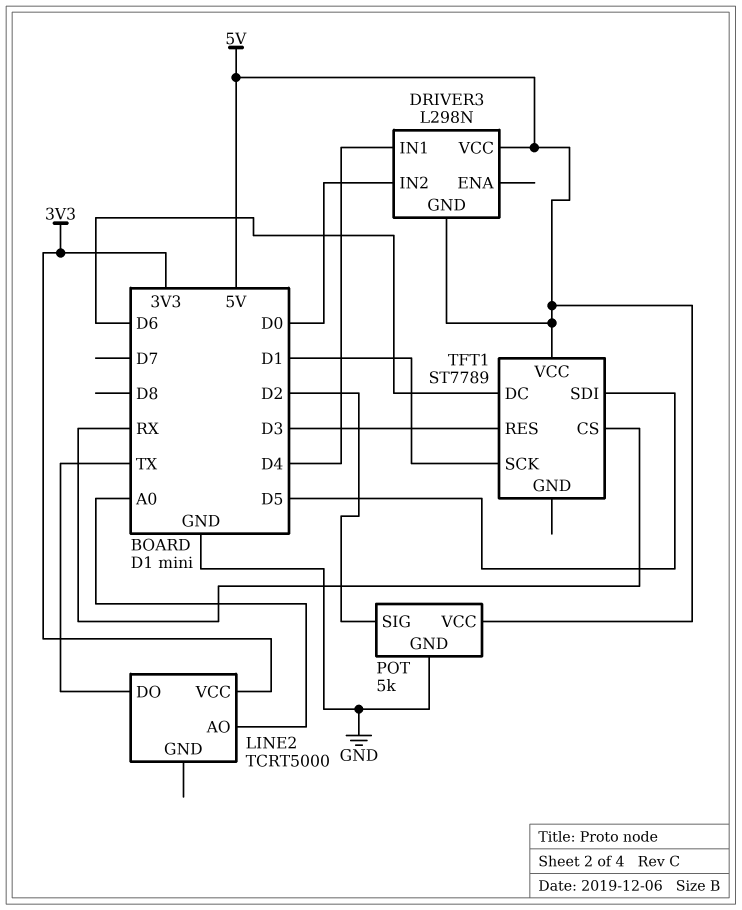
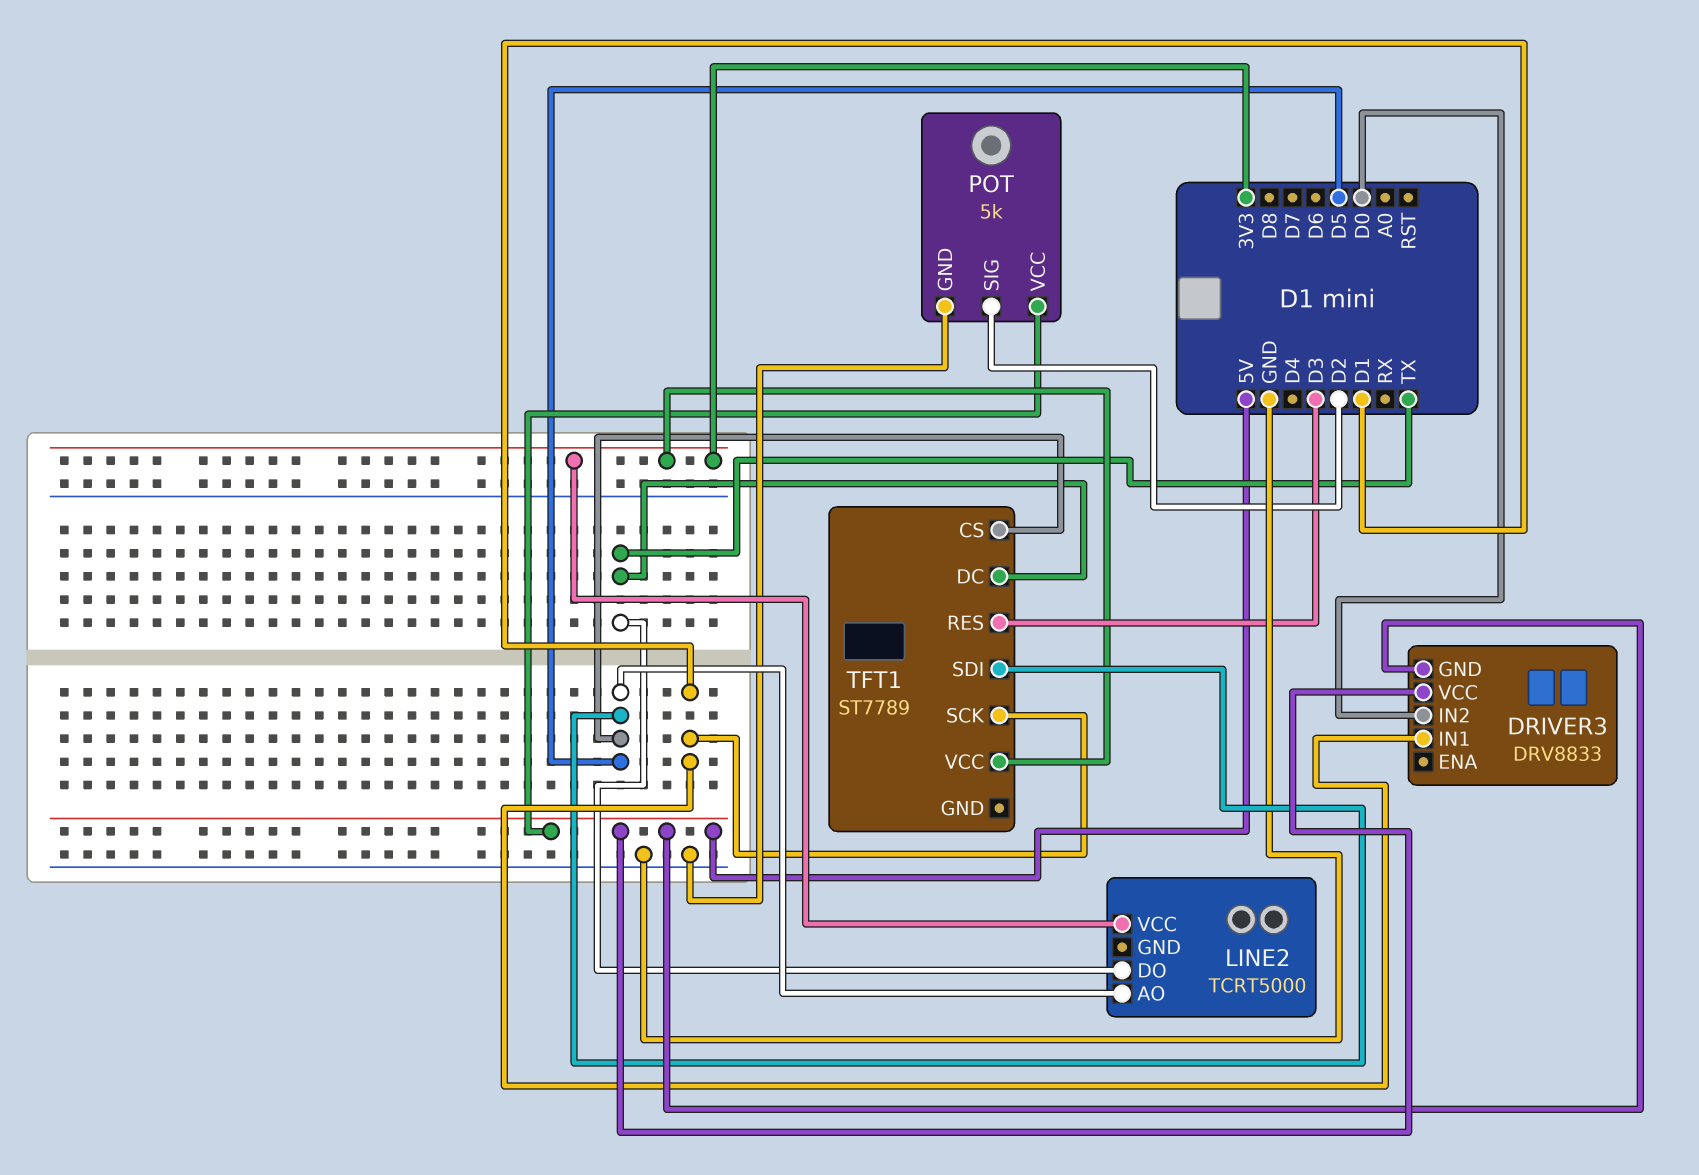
DRIVER3: L298N -> DRV8833
DRIVER3 pin IN1: D4 -> D1
LINE2 pin AO: A0 -> D5
TFT1 pin CS: RX -> D5
TFT1 pin DC: D6 -> TX
TFT1 pin VCC: 5V -> 3V3

